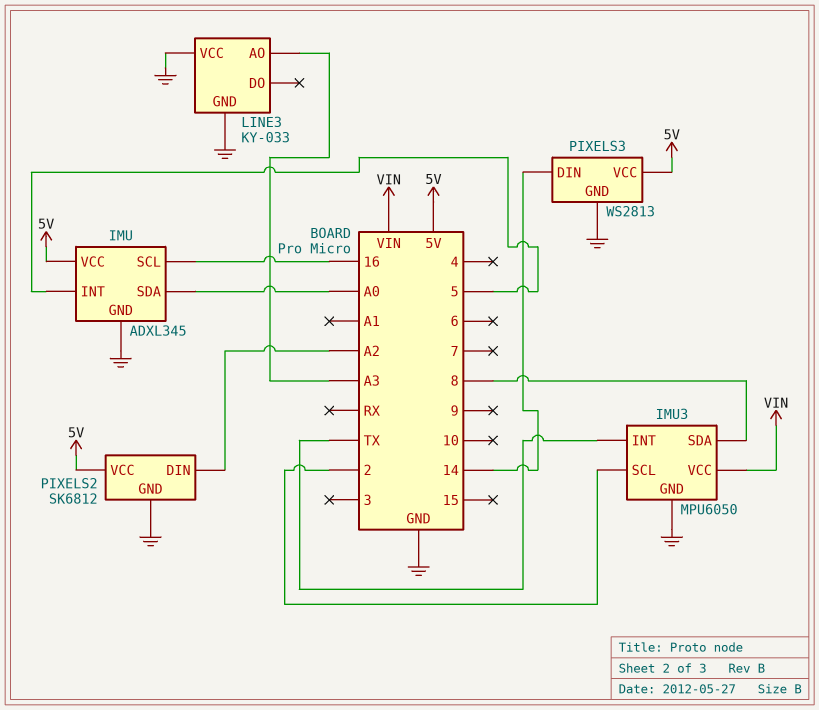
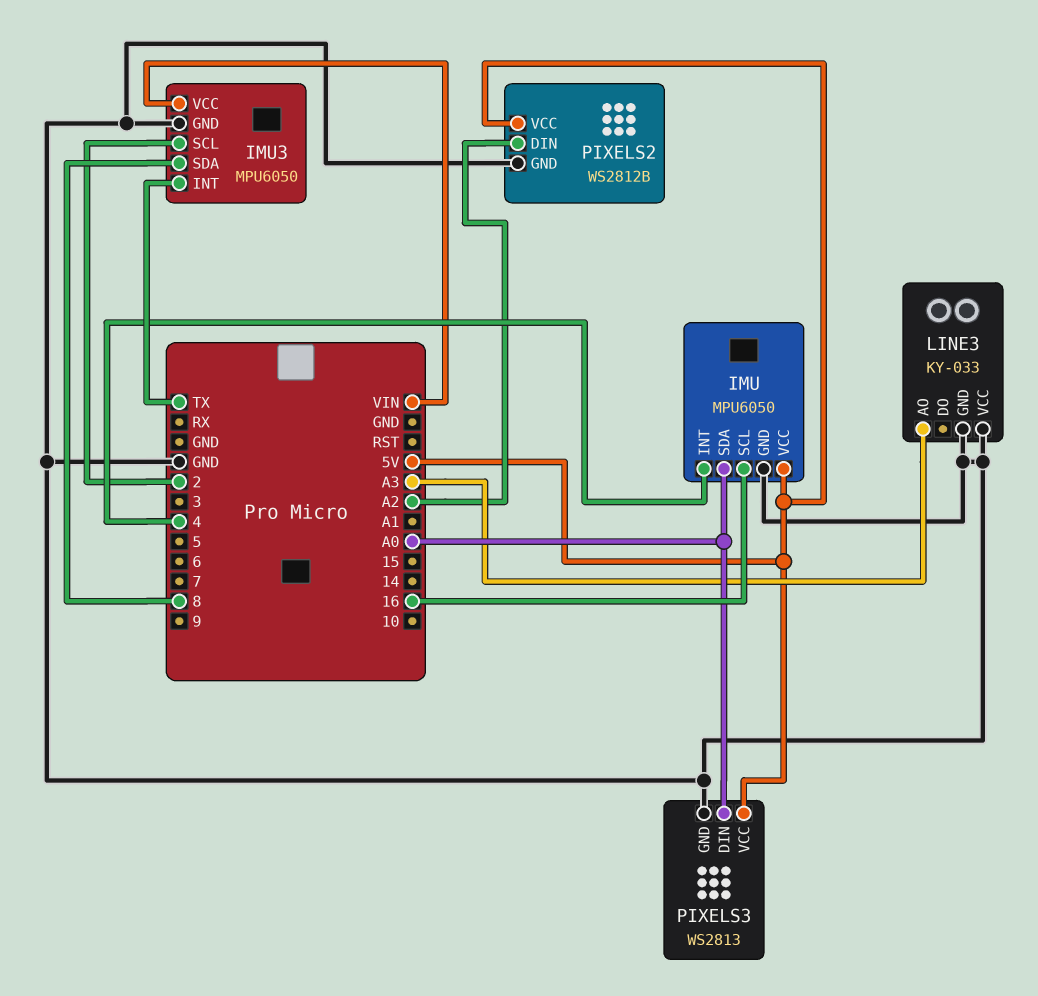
IMU: ADXL345 -> MPU6050
IMU pin INT: 5 -> 4
PIXELS2: SK6812 -> WS2812B
PIXELS3 pin DIN: 14 -> A0

